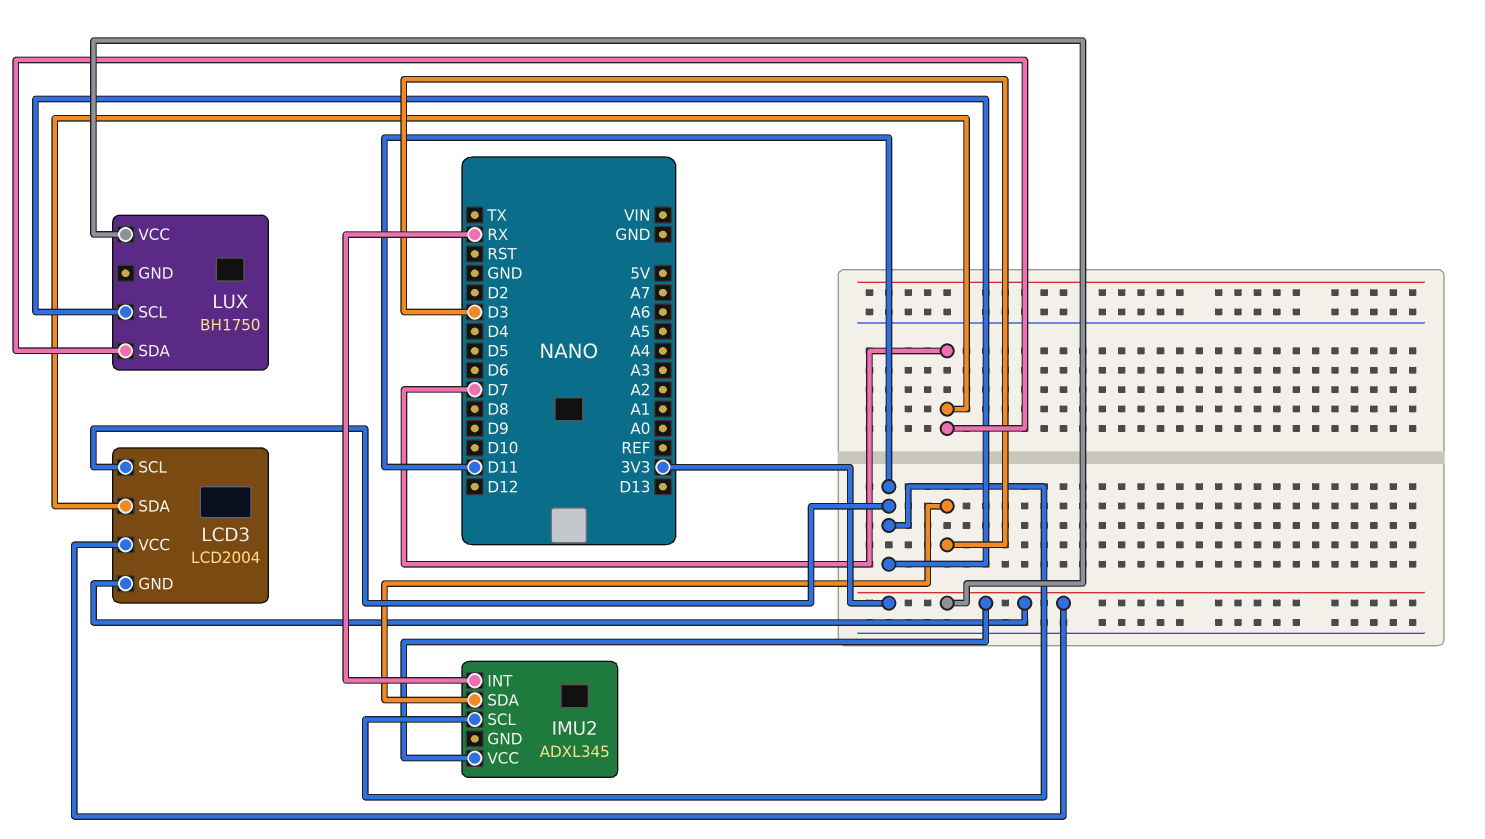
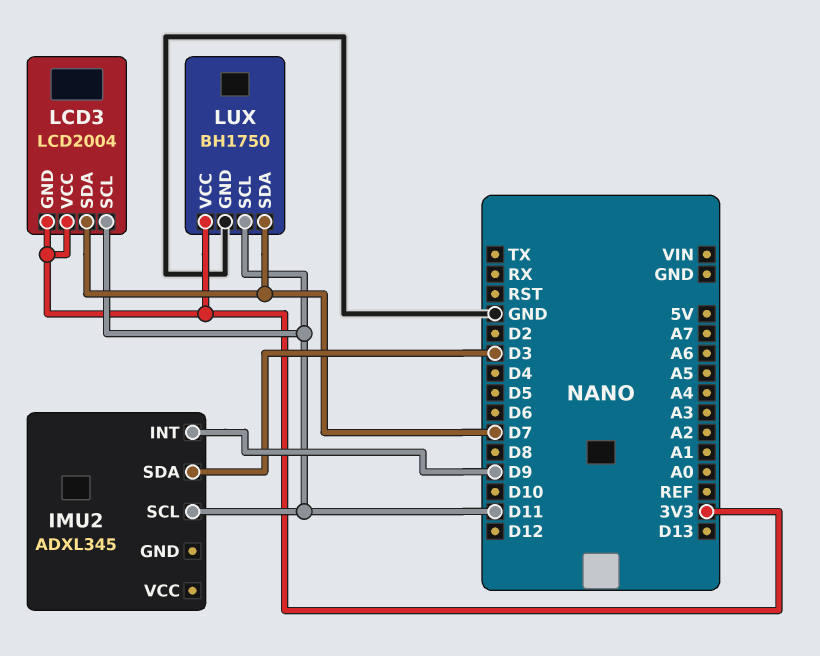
IMU2 pin INT: RX -> D9
IMU2 pin VCC: 3V3 -> none
LUX pin GND: none -> GND

